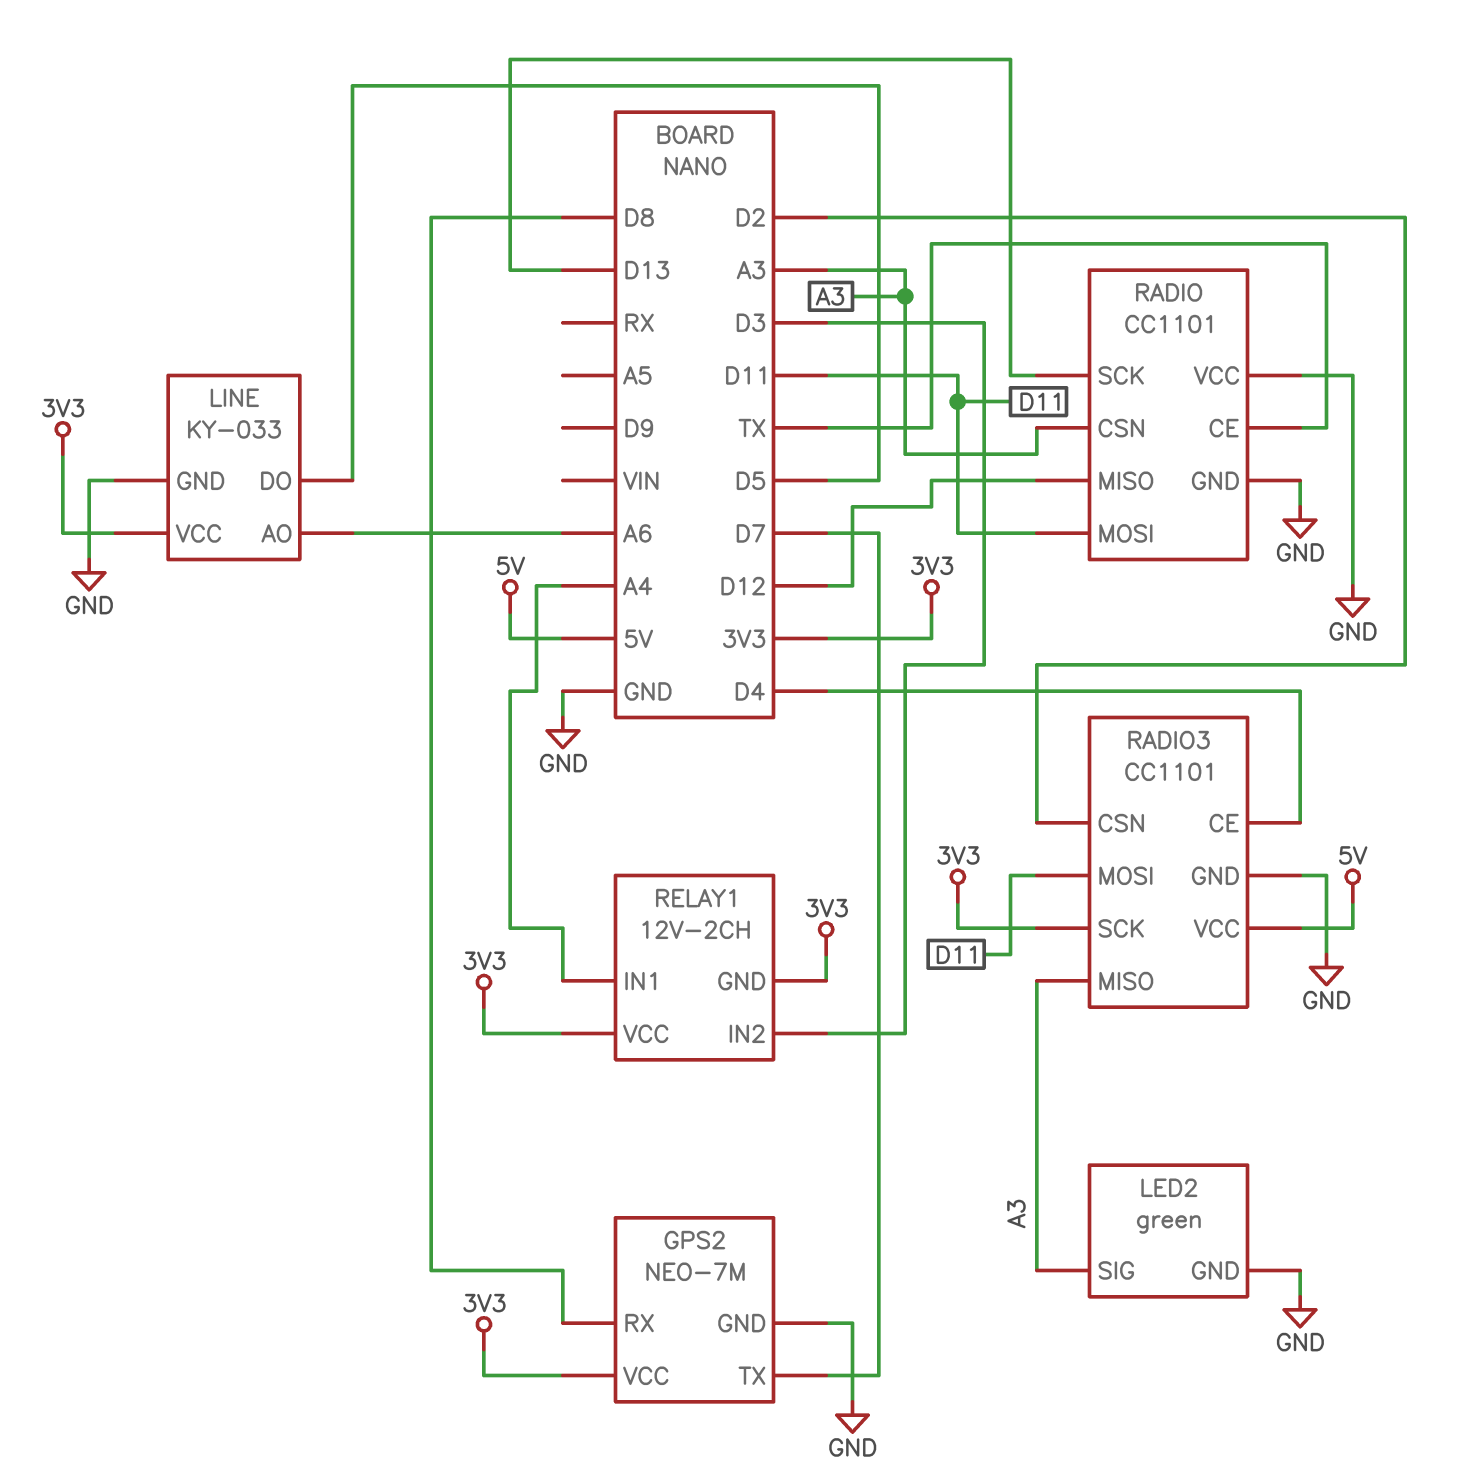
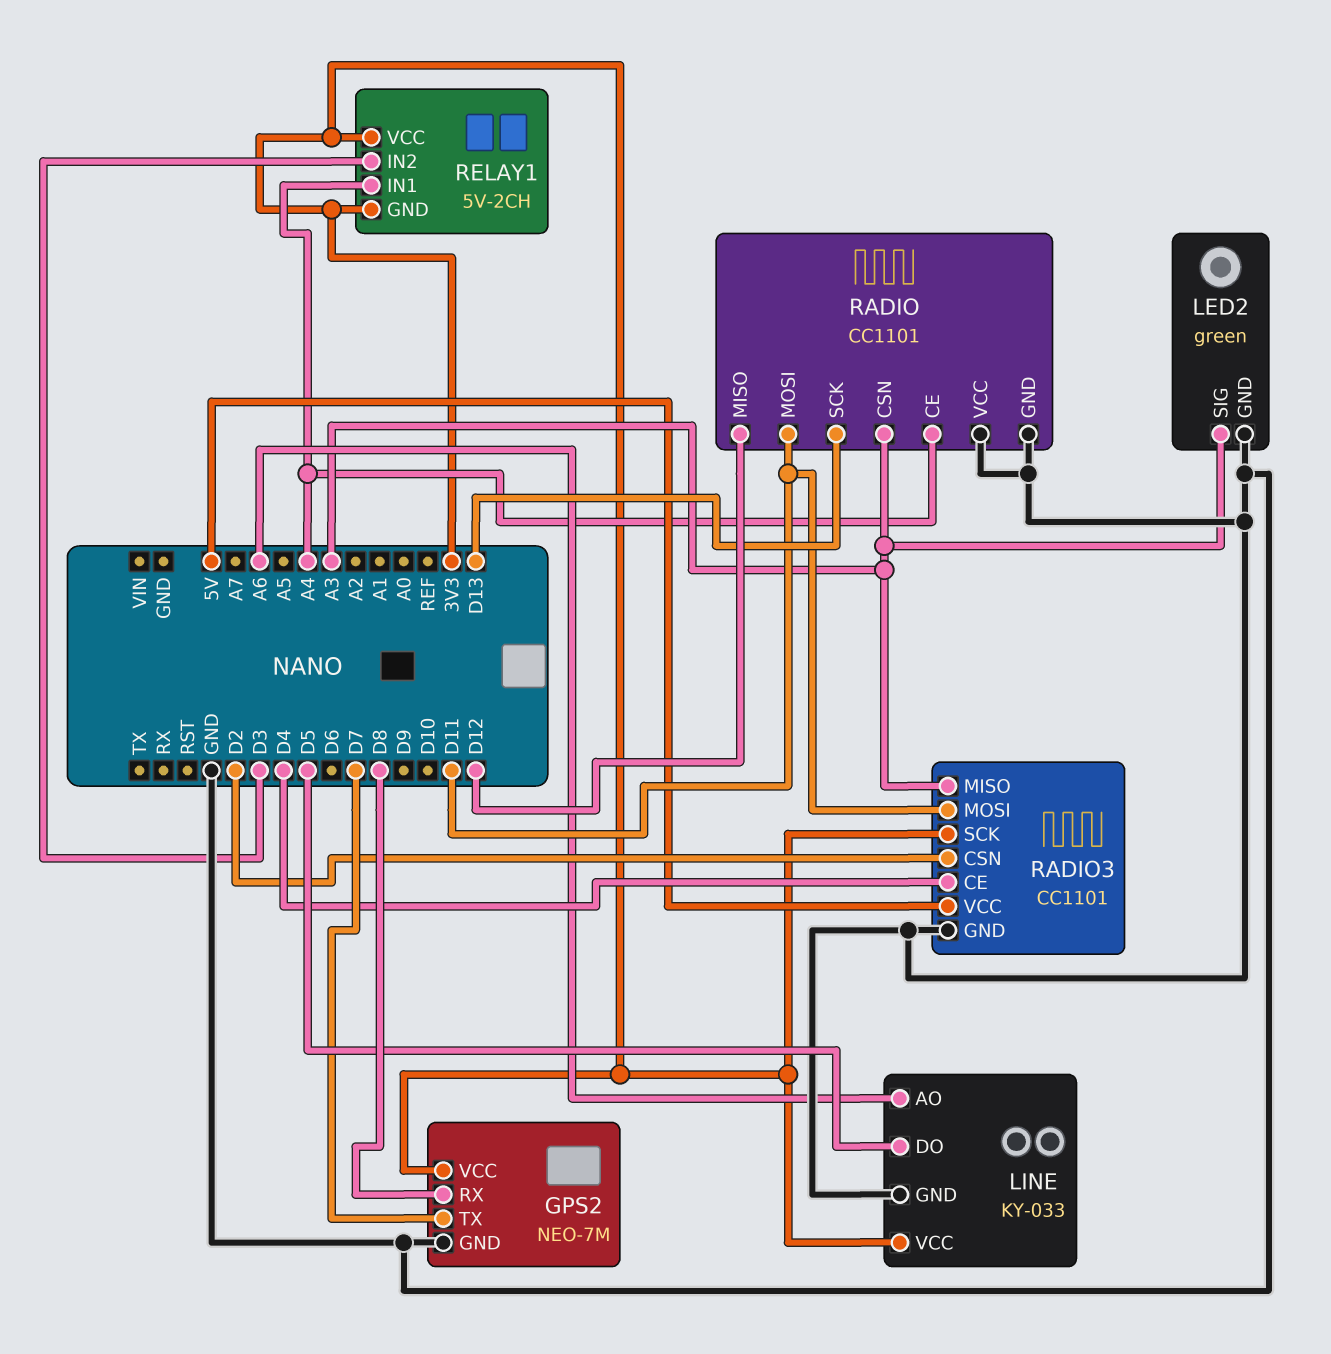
RADIO pin CE: TX -> A4
RELAY1: 12V-2CH -> 5V-2CH

